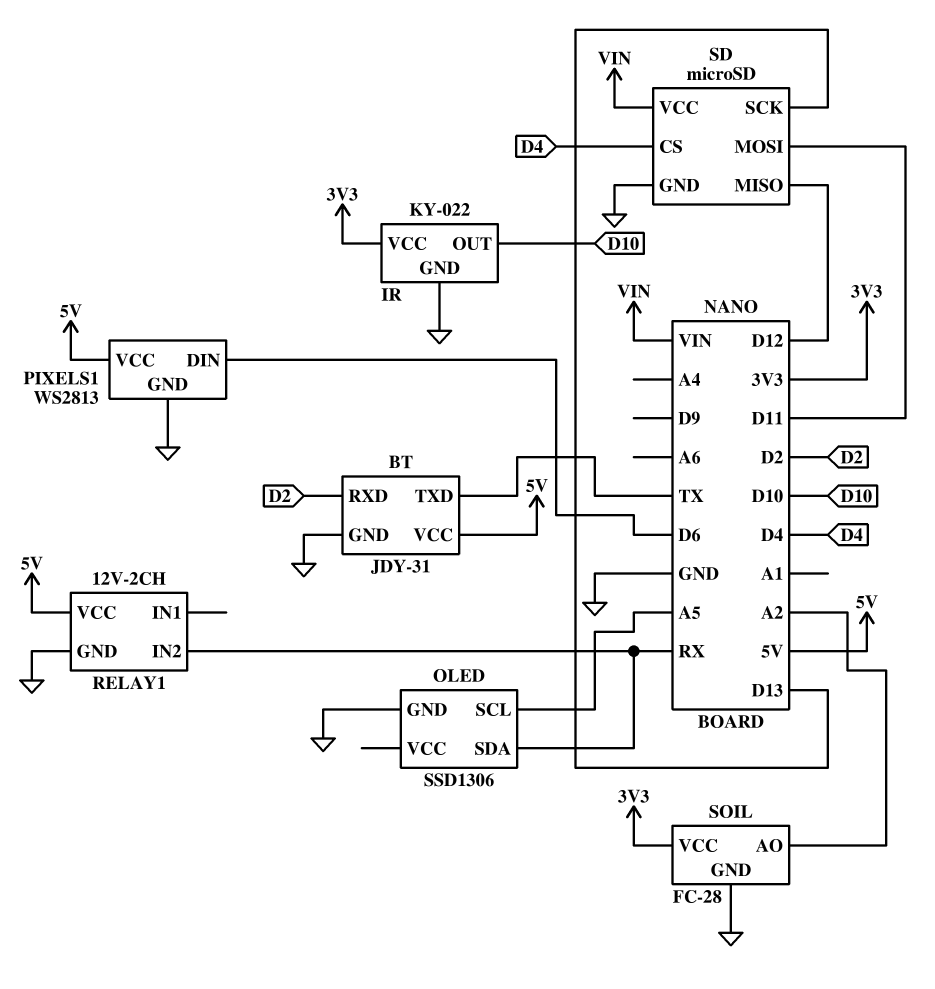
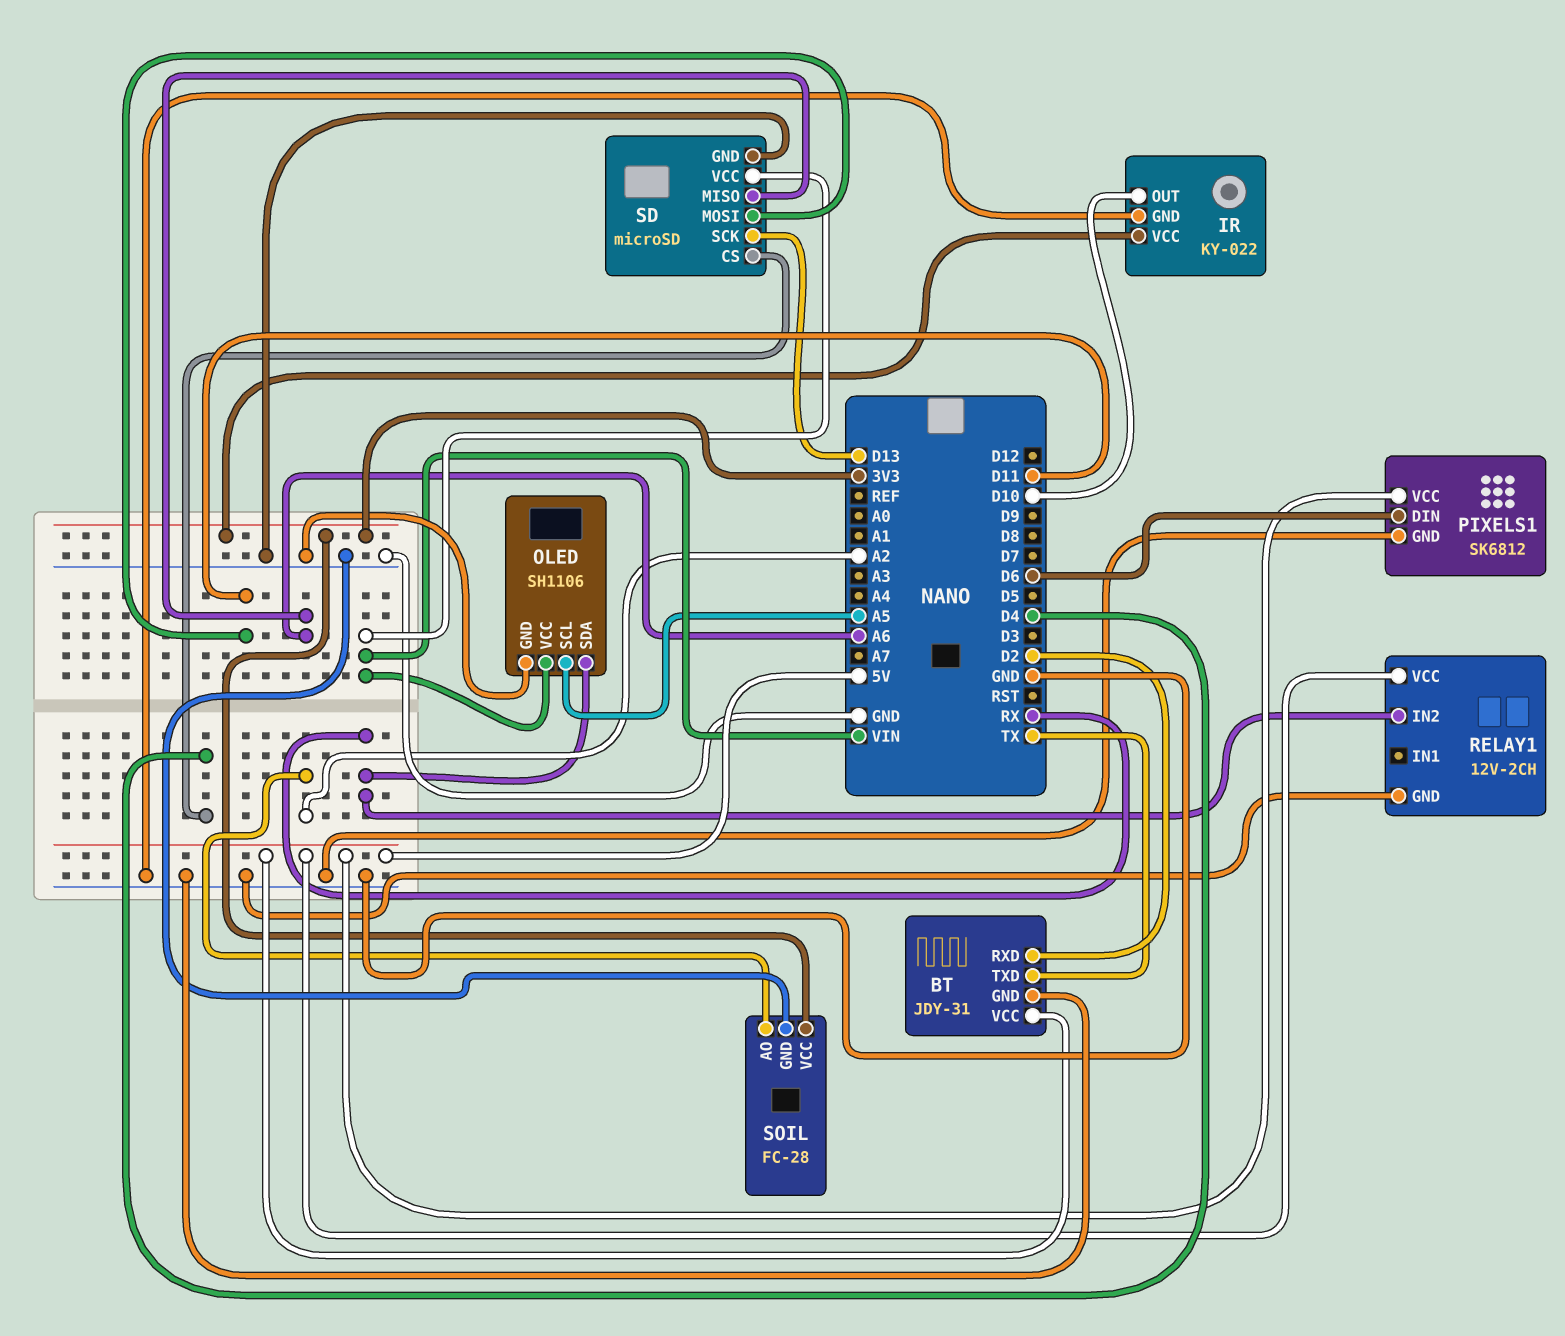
OLED: SSD1306 -> SH1106
OLED pin VCC: none -> VIN
PIXELS1: WS2813 -> SK6812
SD pin MISO: D12 -> A6

